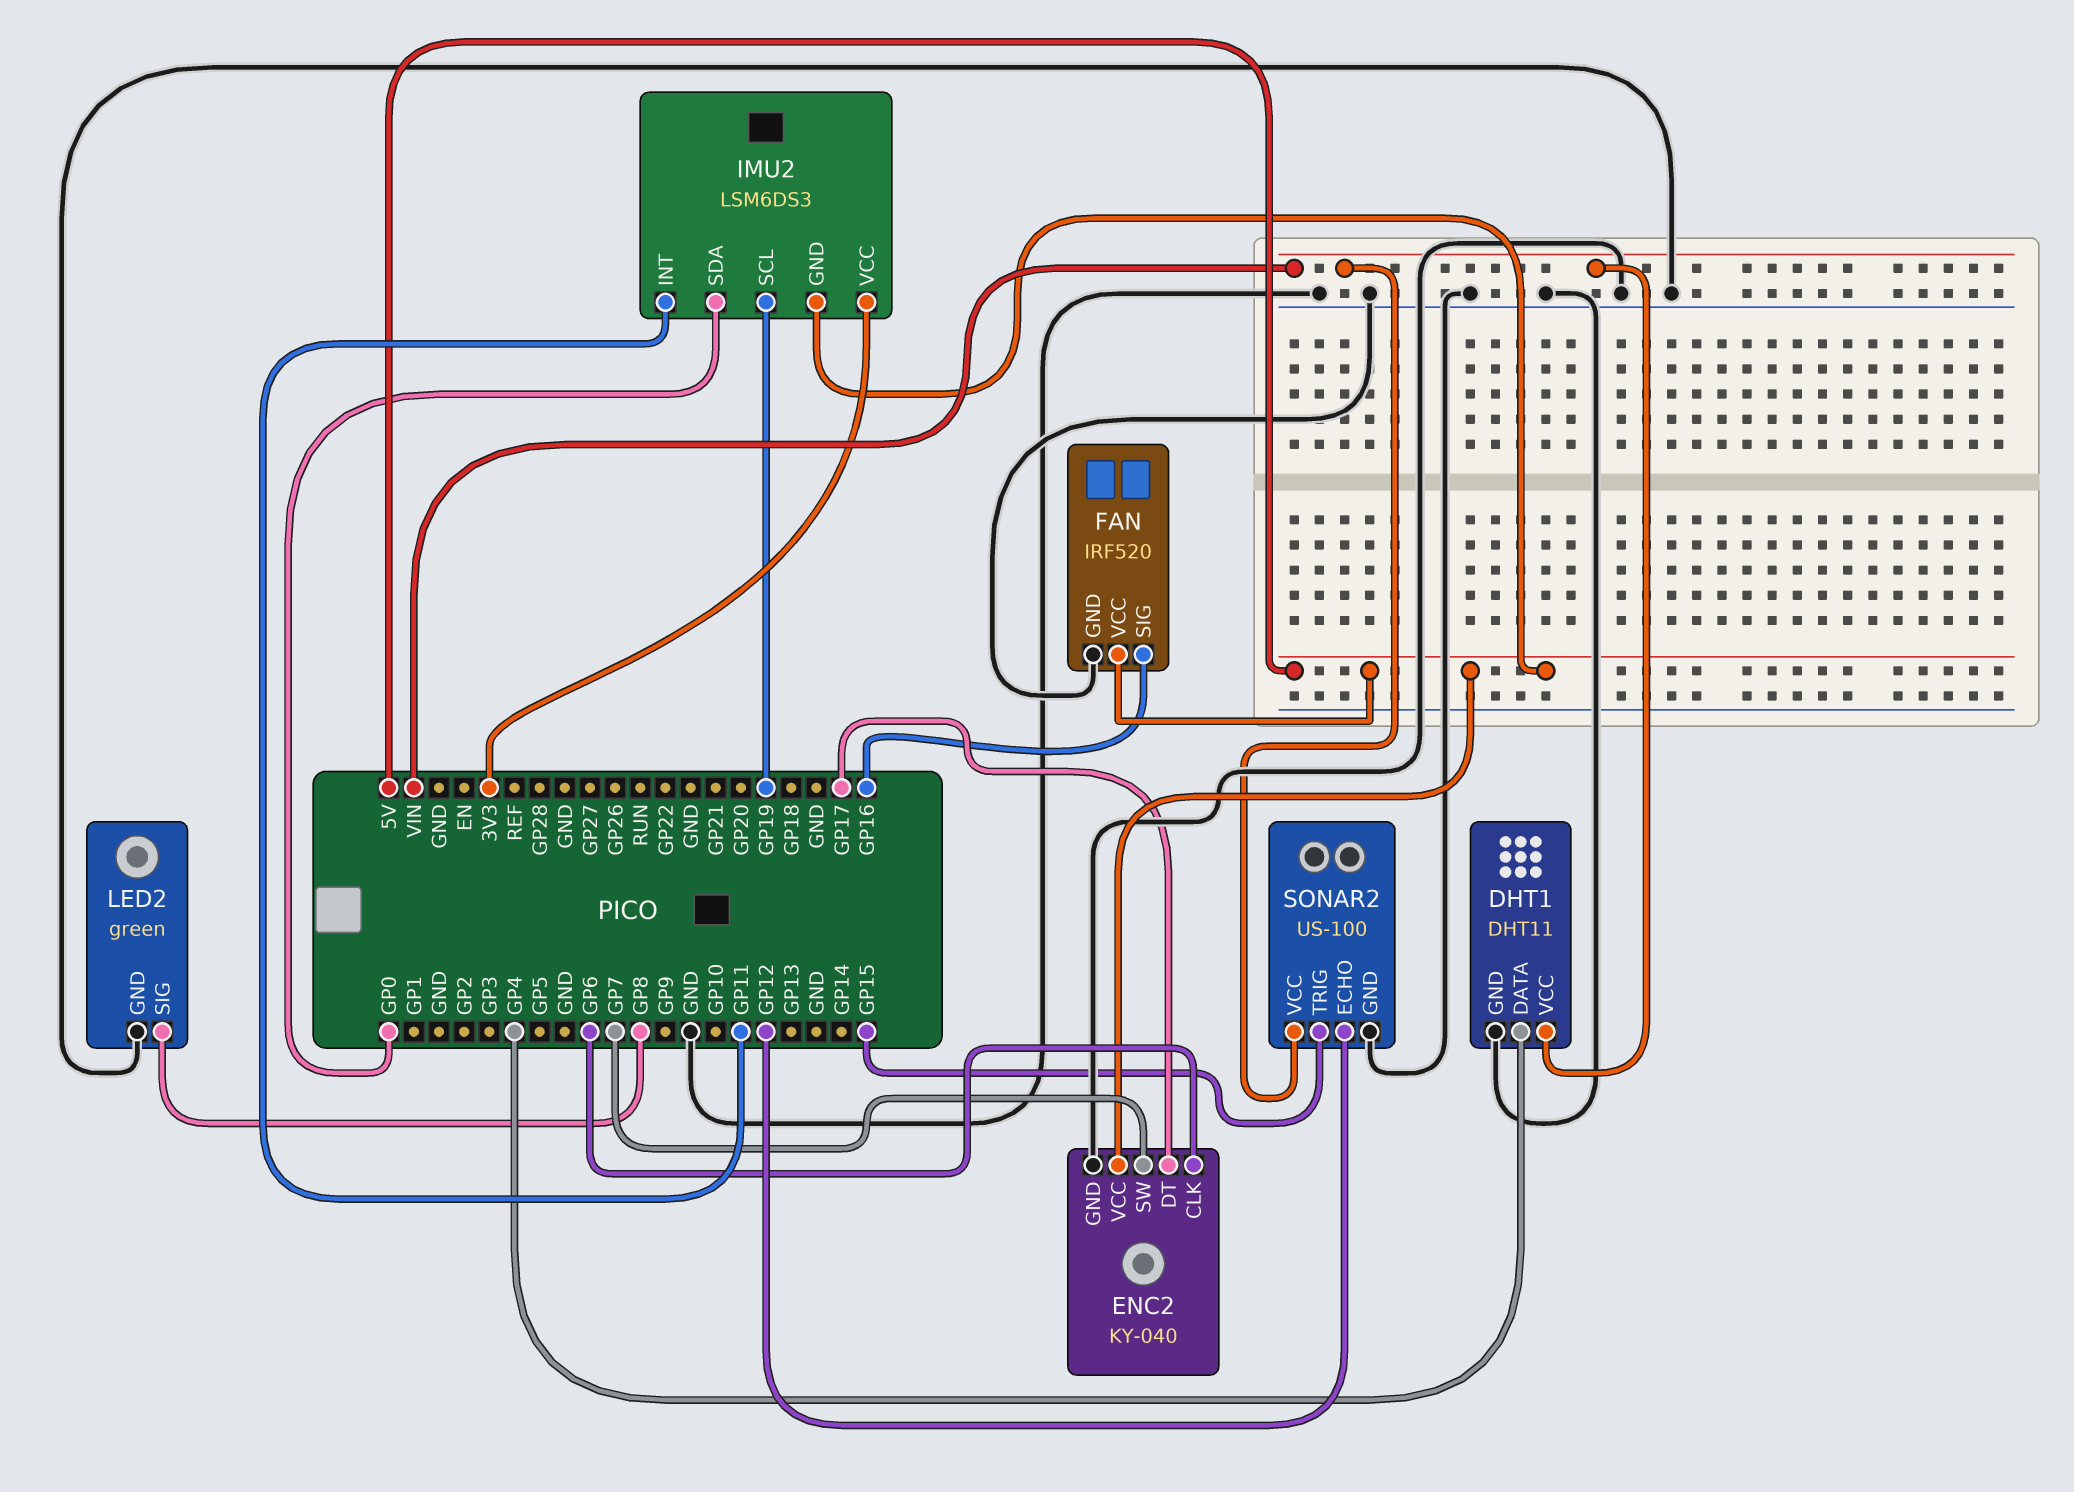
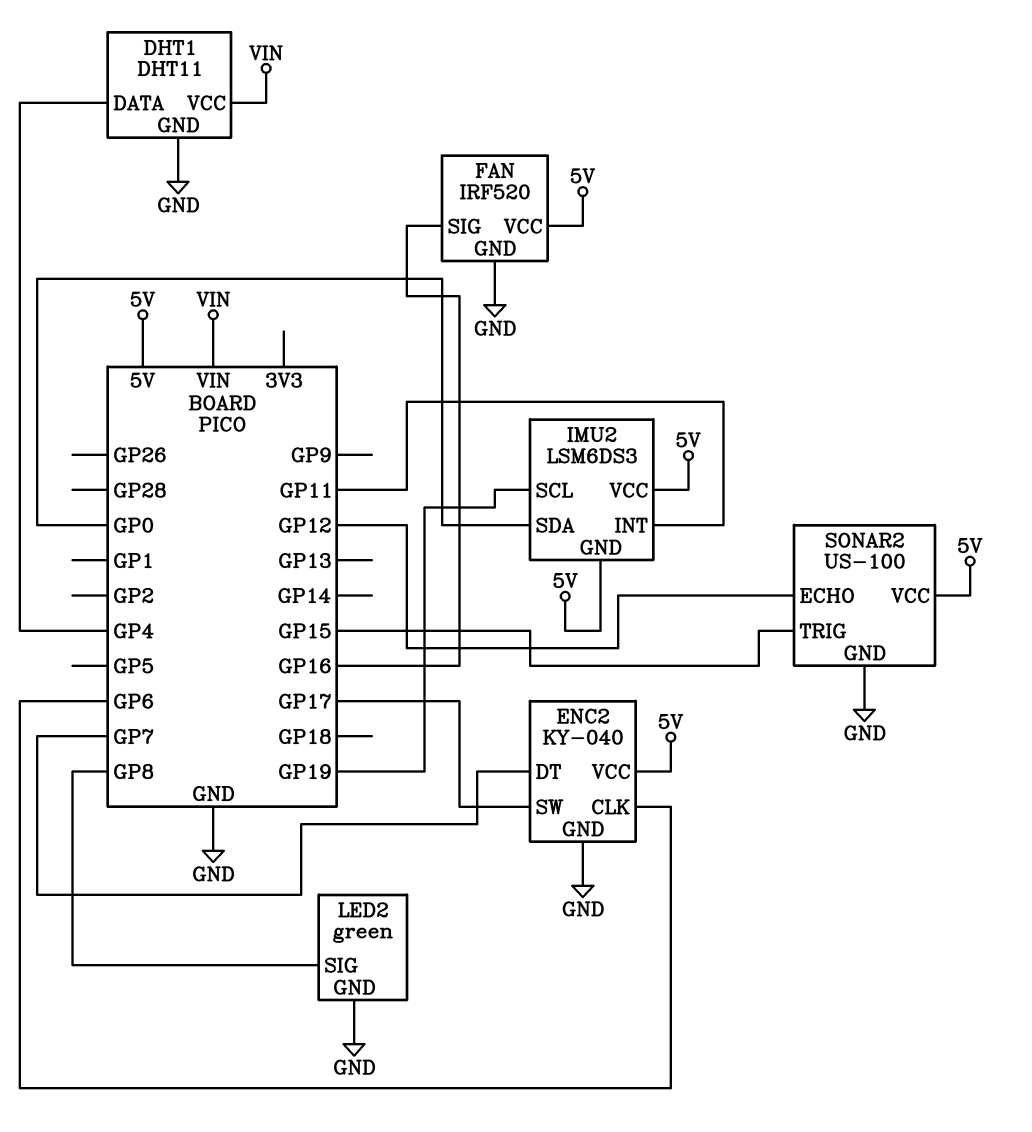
ENC2 pin DT: GP17 -> GP7
ENC2 pin SW: GP7 -> GP17
IMU2 pin VCC: 3V3 -> 5V
SONAR2 pin VCC: VIN -> 5V

